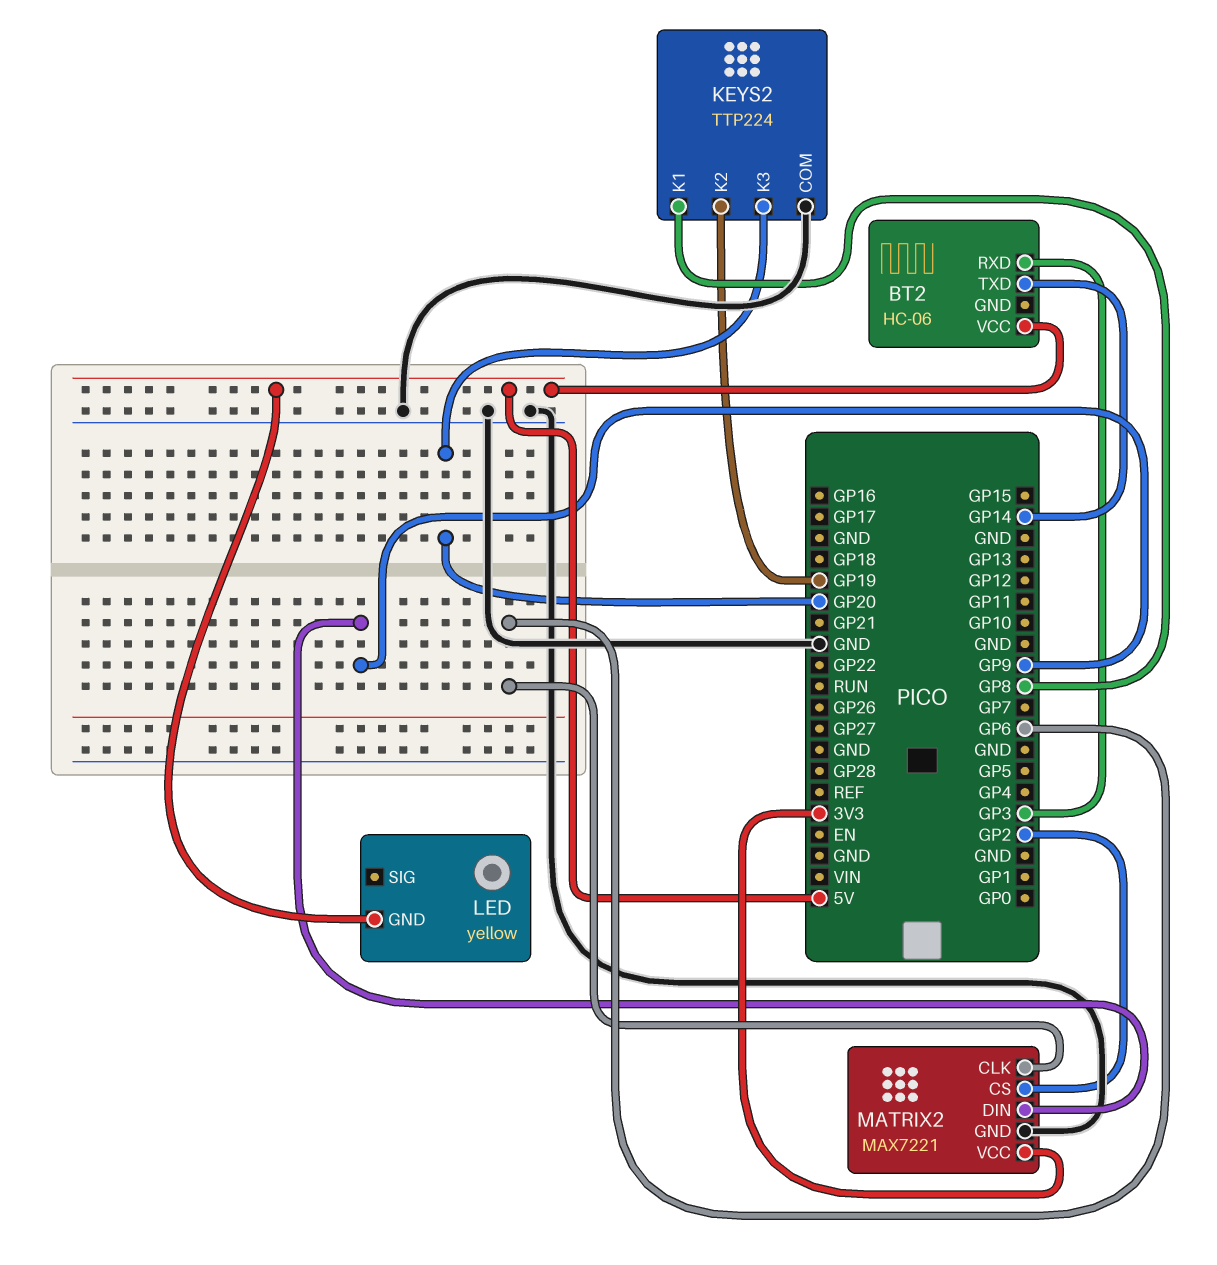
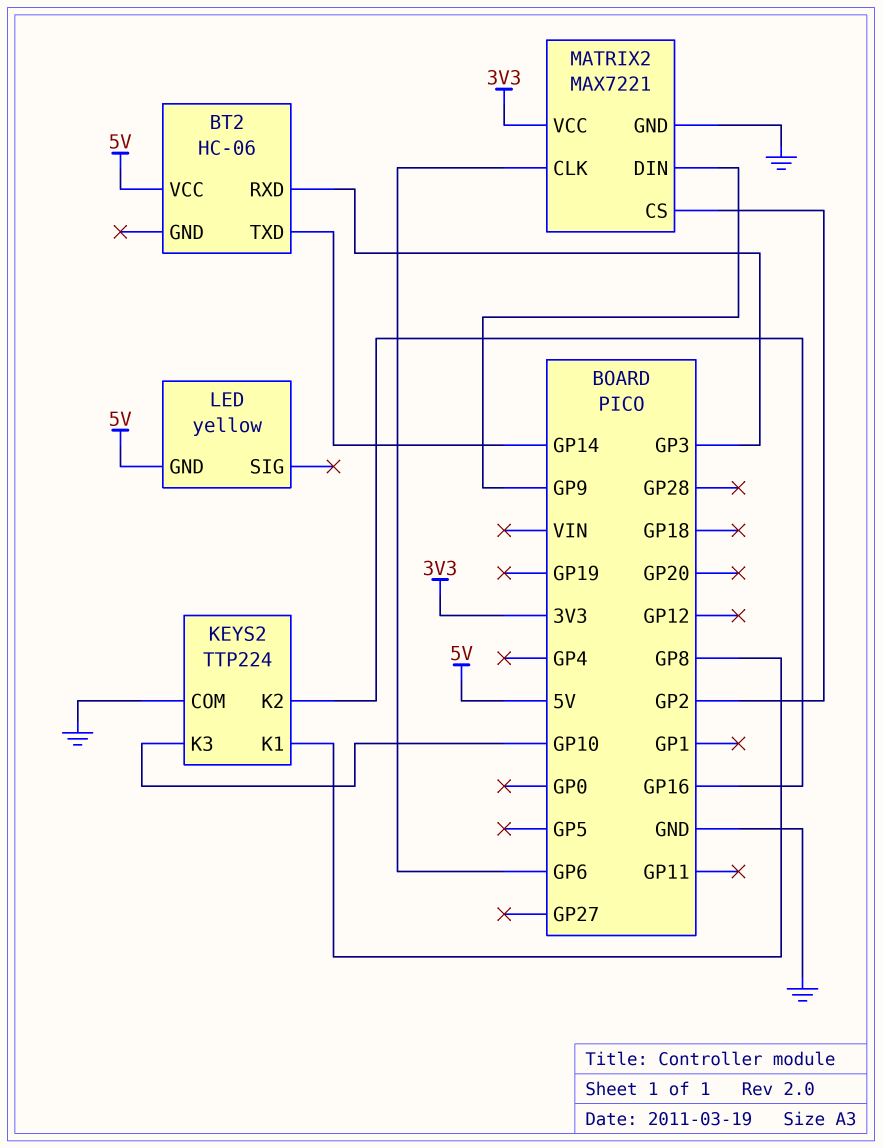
KEYS2 pin K2: GP19 -> GP16
KEYS2 pin K3: GP20 -> GP10

